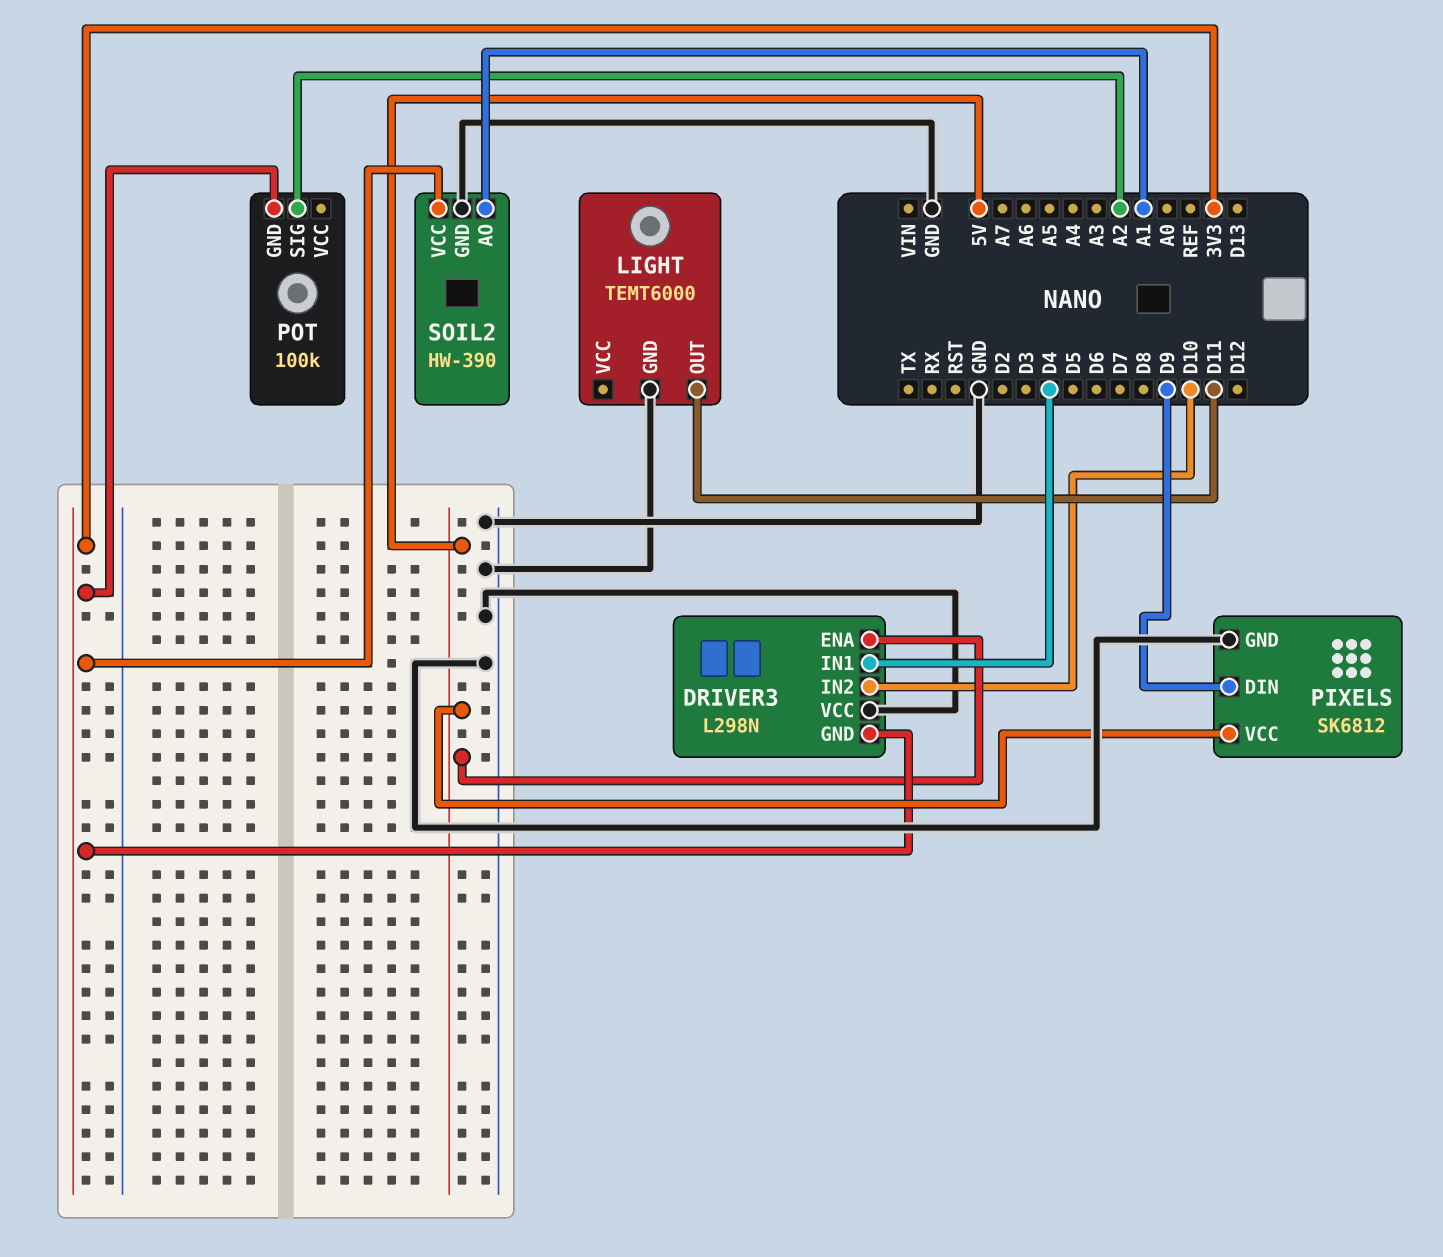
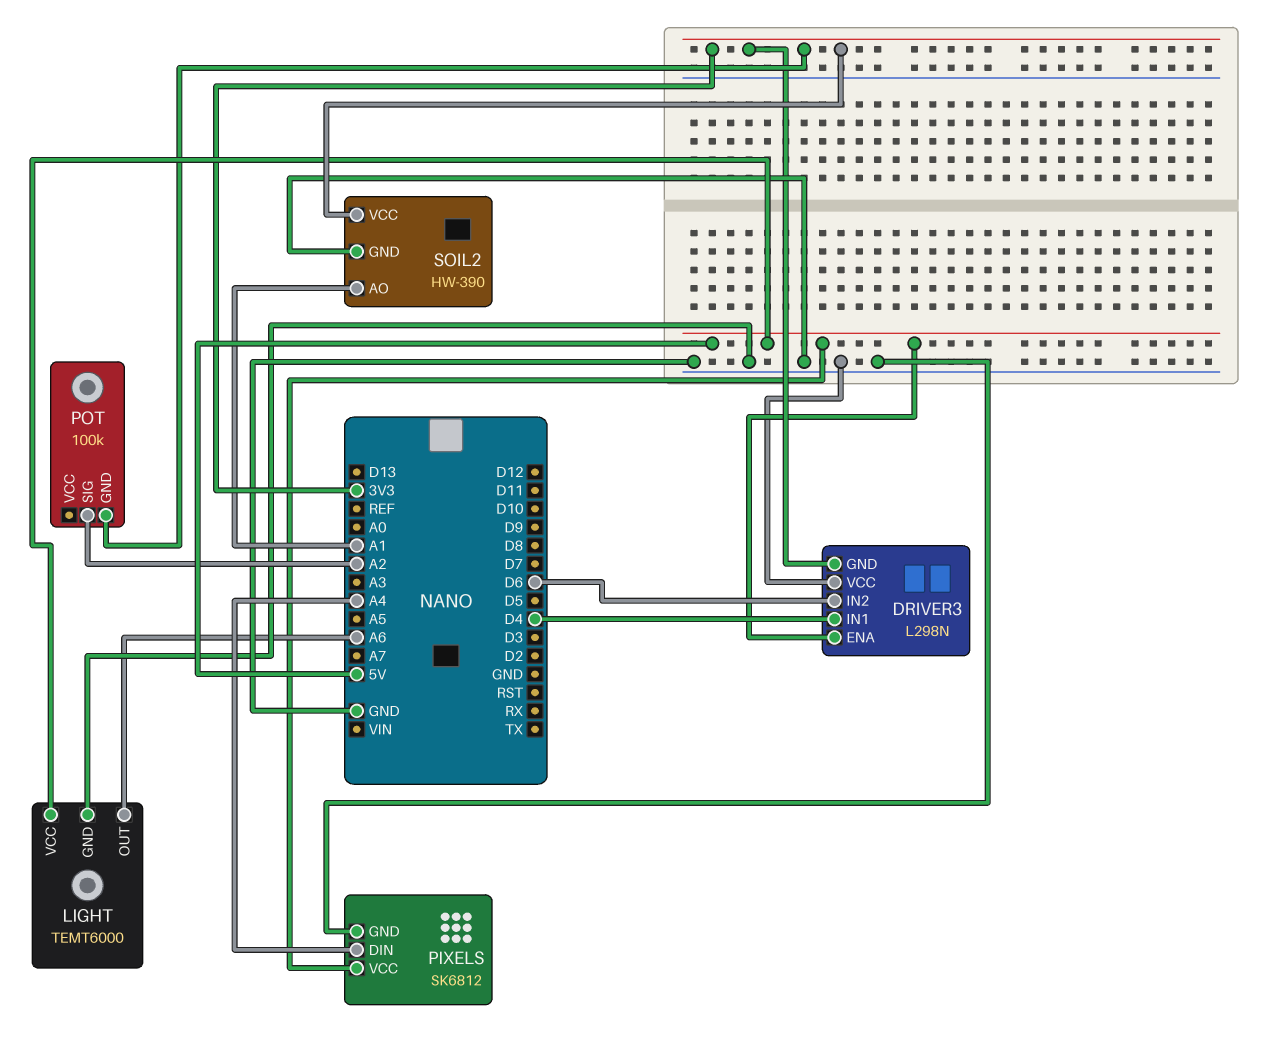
DRIVER3 pin IN2: D10 -> D6
LIGHT pin OUT: D11 -> A6
LIGHT pin VCC: none -> 5V
PIXELS pin DIN: D9 -> A4

